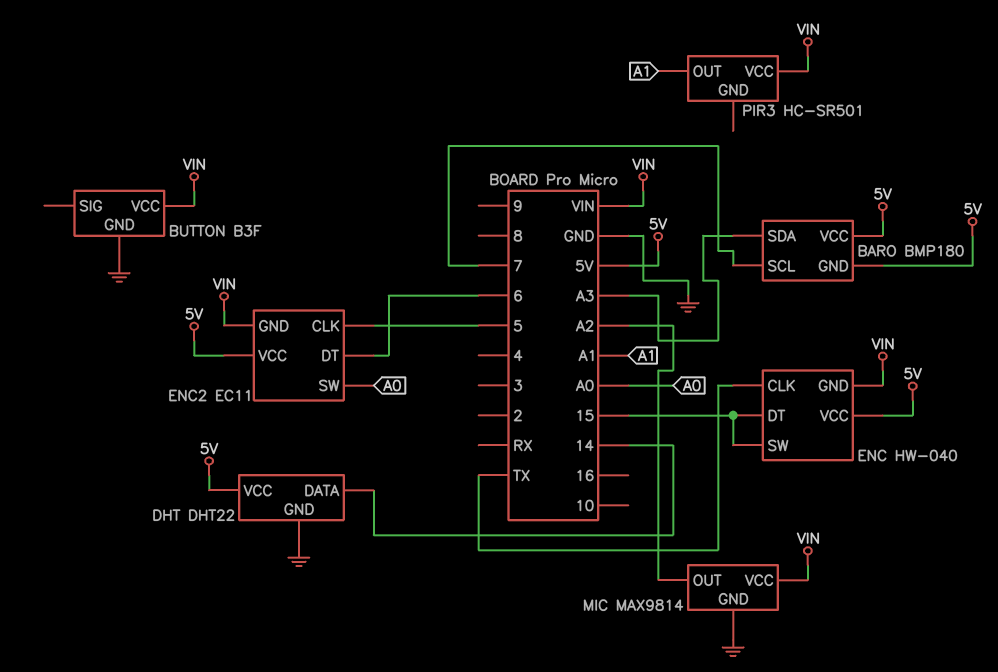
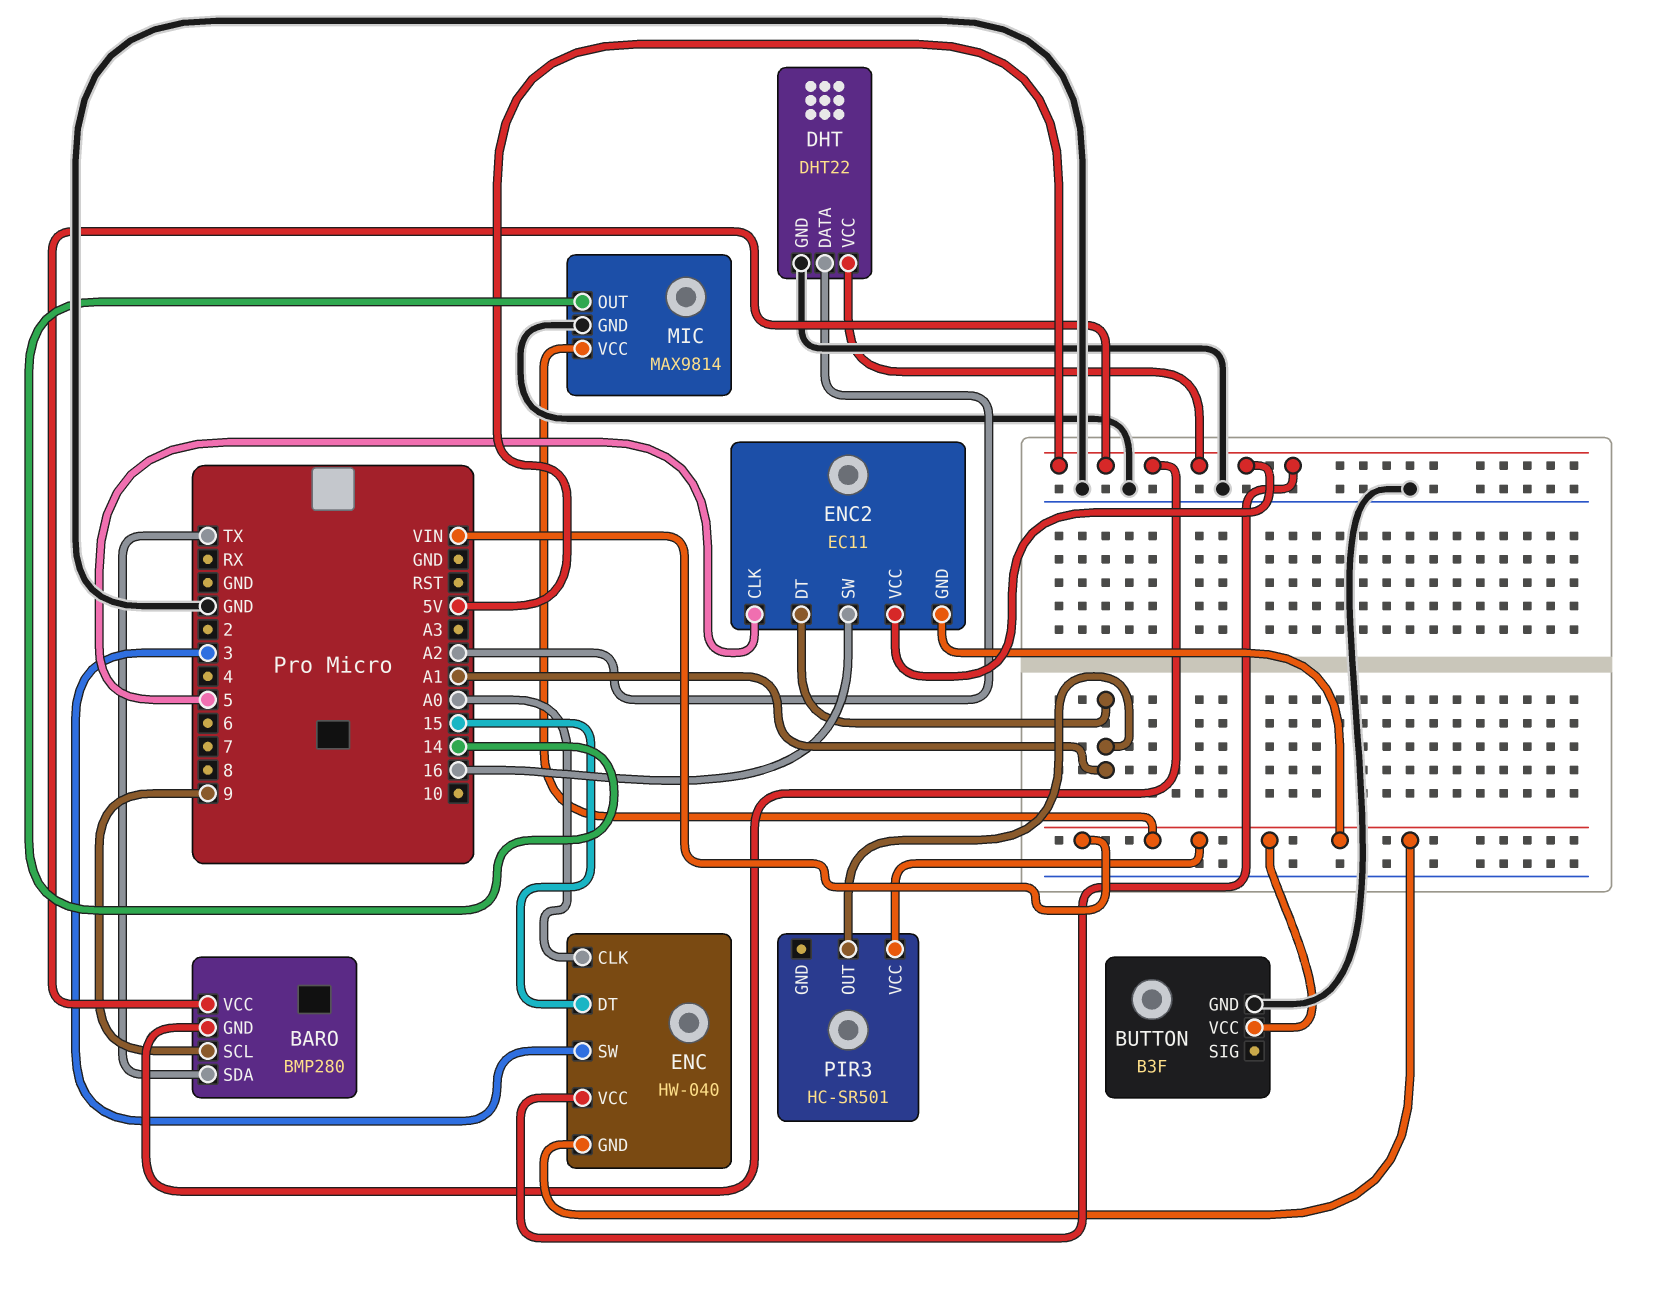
BARO: BMP180 -> BMP280
BARO pin SCL: 7 -> 9
BARO pin SDA: A3 -> TX
DHT pin DATA: 14 -> A2
ENC pin CLK: TX -> A0
ENC pin SW: 15 -> 3
ENC2 pin DT: 6 -> A1
ENC2 pin SW: A0 -> 16
MIC pin OUT: A2 -> 14

